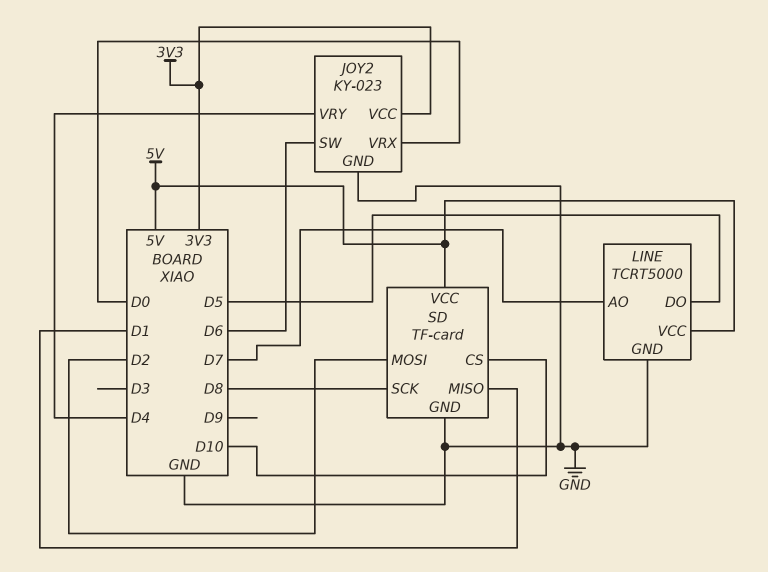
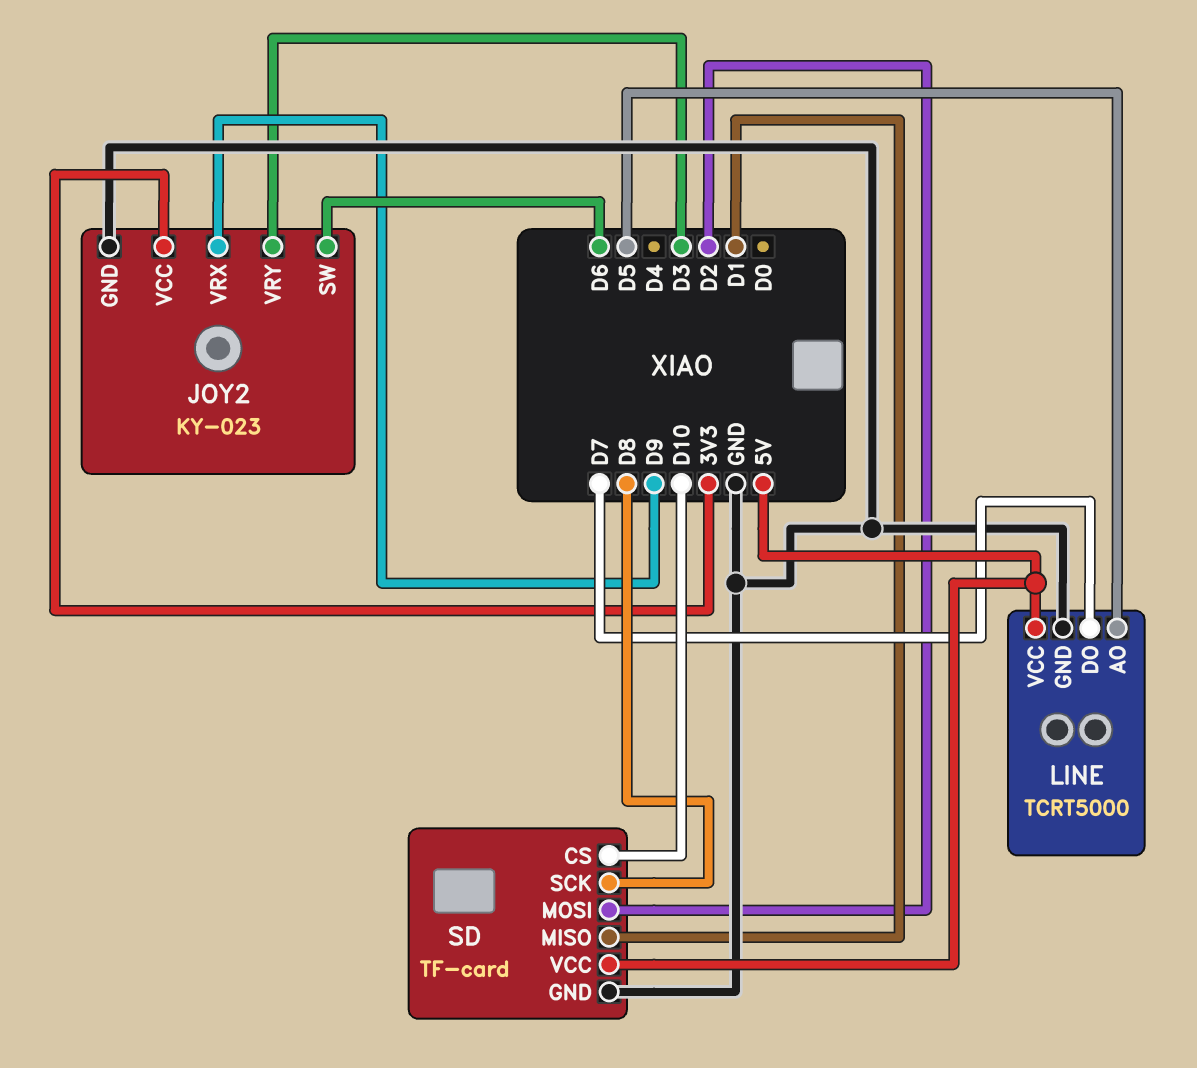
JOY2 pin VRX: D0 -> D9
JOY2 pin VRY: D4 -> D3
LINE pin AO: D7 -> D5
LINE pin DO: D5 -> D7

